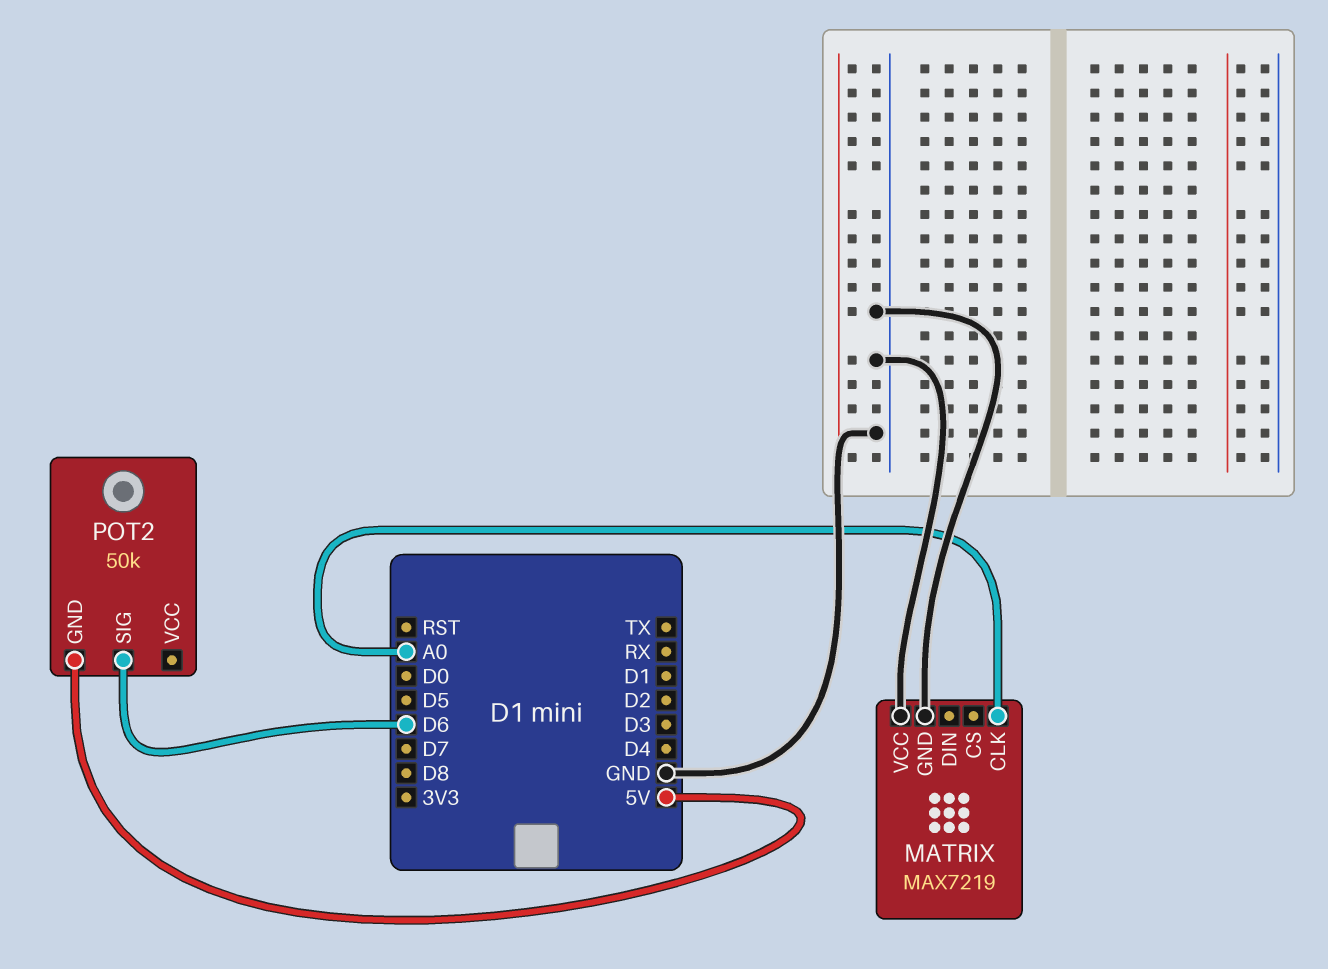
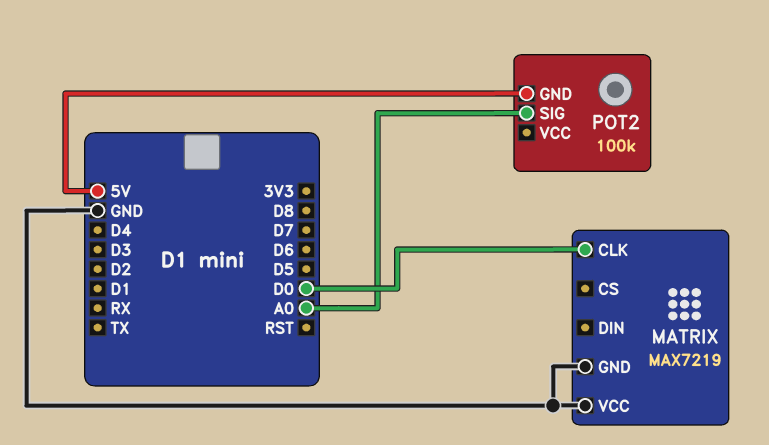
MATRIX pin CLK: A0 -> D0
POT2: 50k -> 100k
POT2 pin SIG: D6 -> A0

